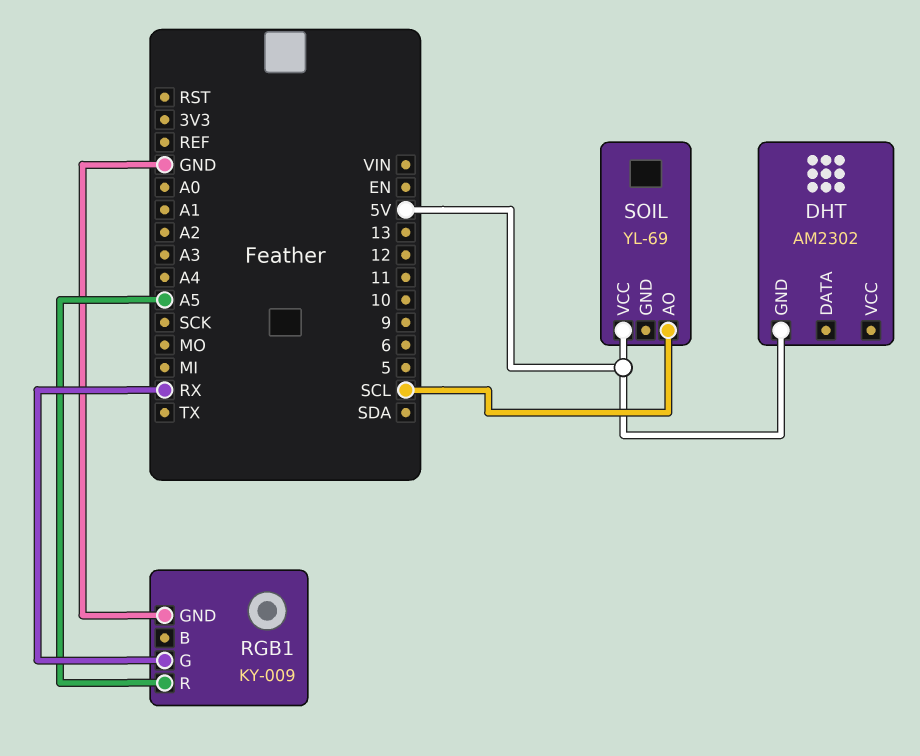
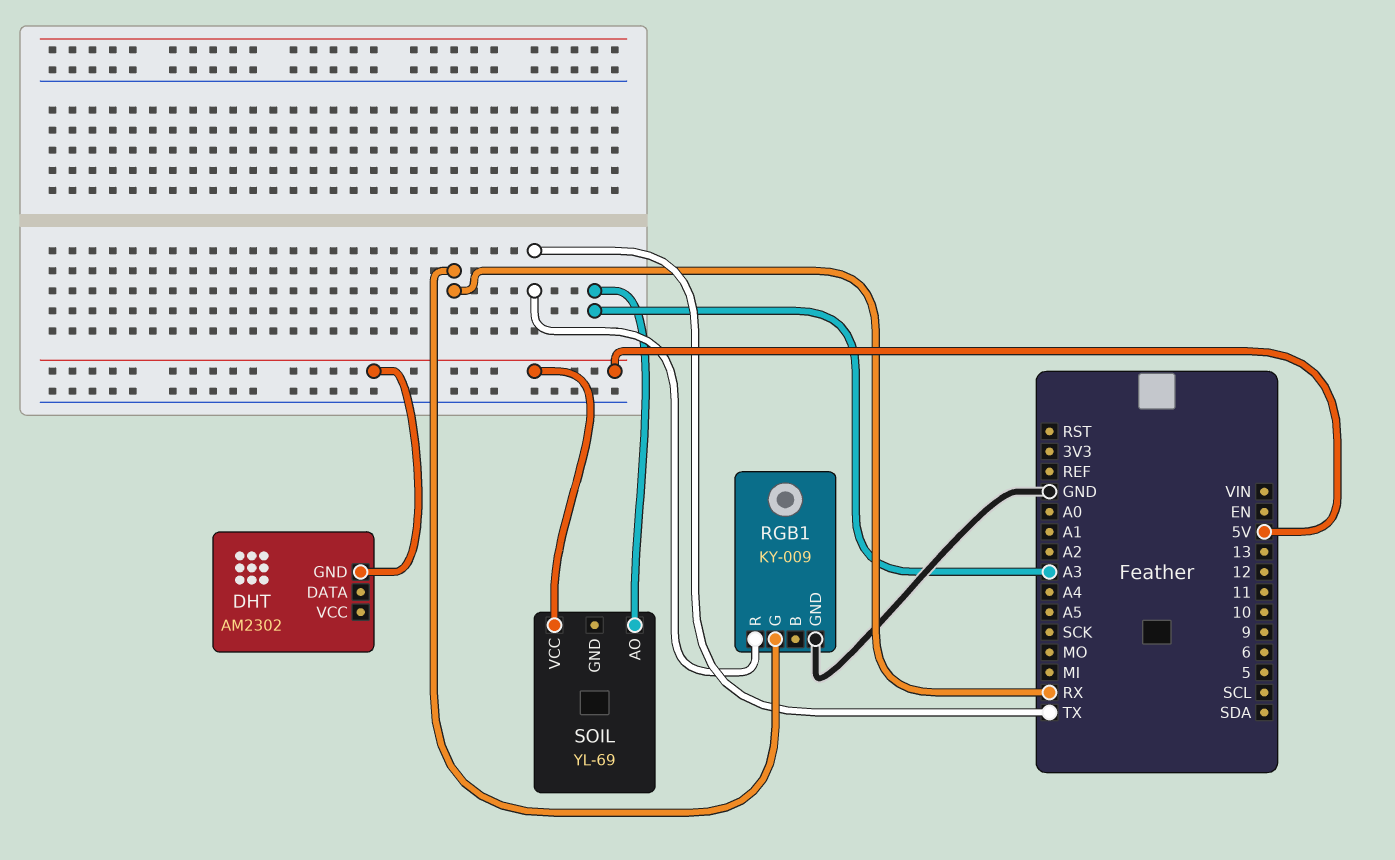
RGB1 pin R: A5 -> TX
SOIL pin AO: SCL -> A3

